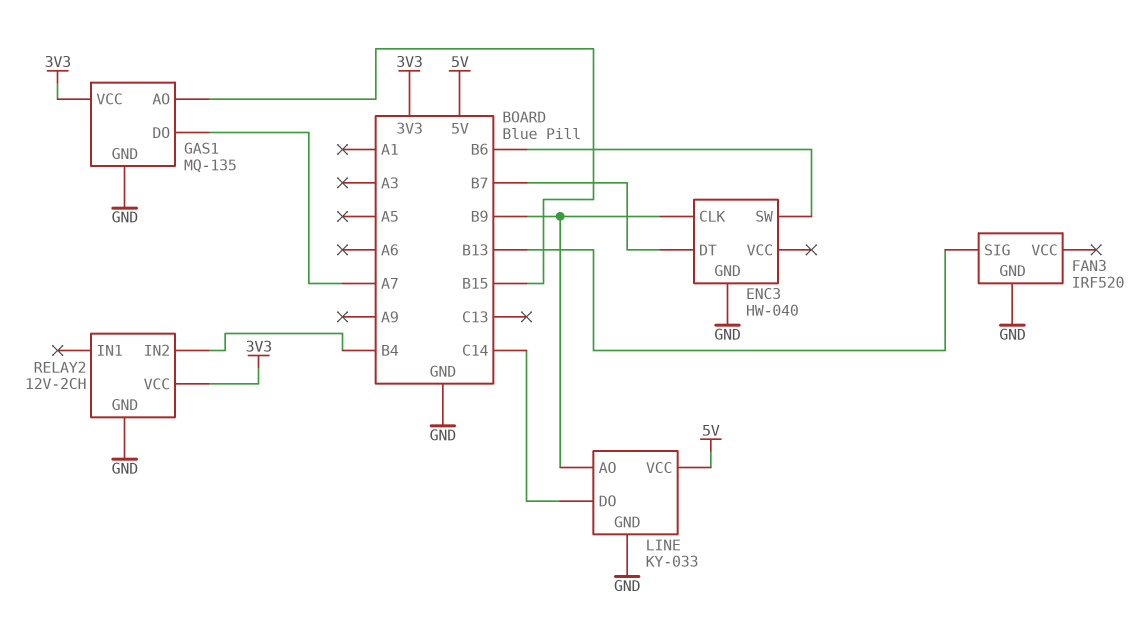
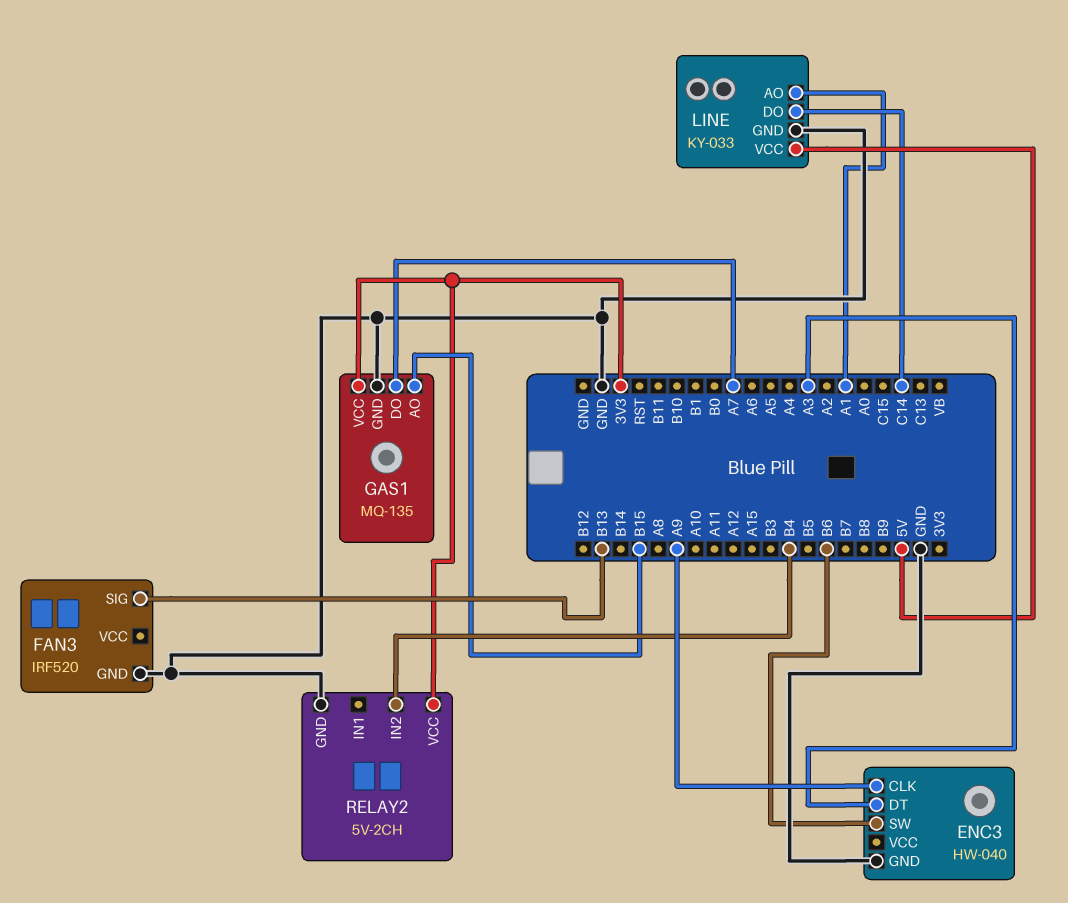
ENC3 pin CLK: B9 -> A9
ENC3 pin DT: B7 -> A3
LINE pin AO: B9 -> A1
RELAY2: 12V-2CH -> 5V-2CH

